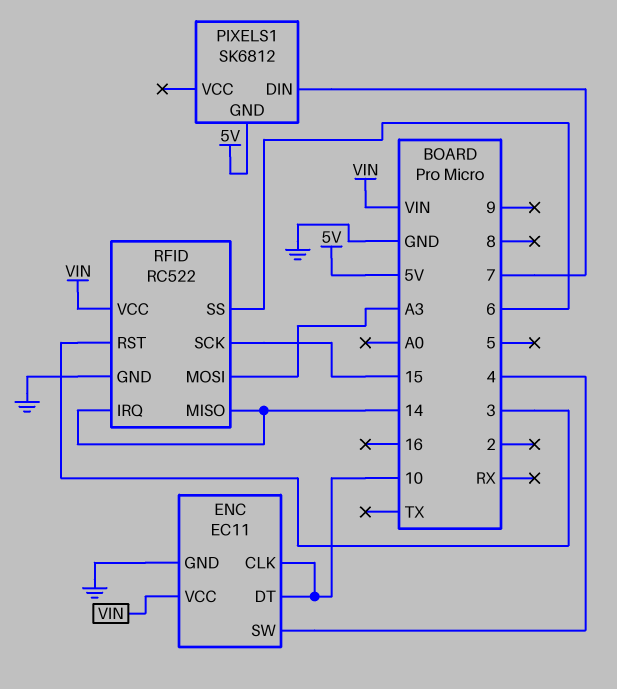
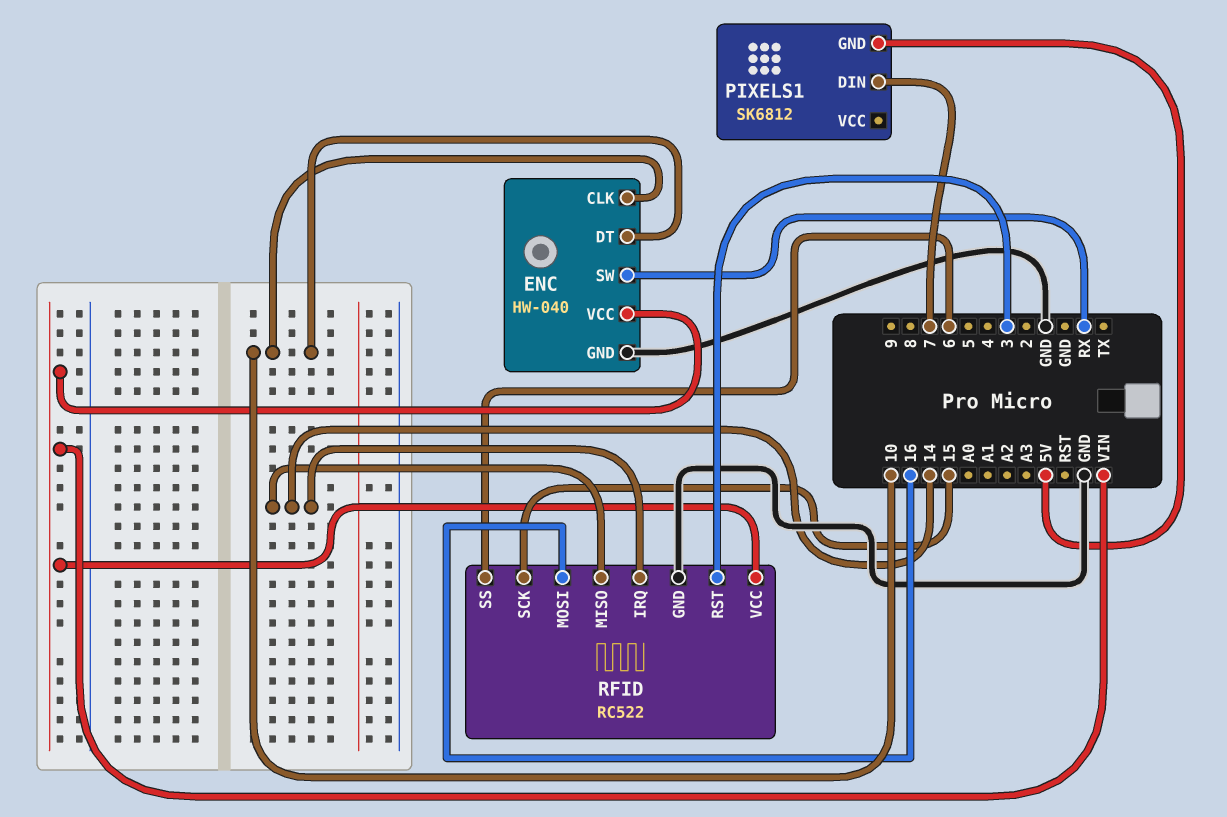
ENC: EC11 -> HW-040
ENC pin SW: 4 -> RX
RFID pin MOSI: A3 -> 16

